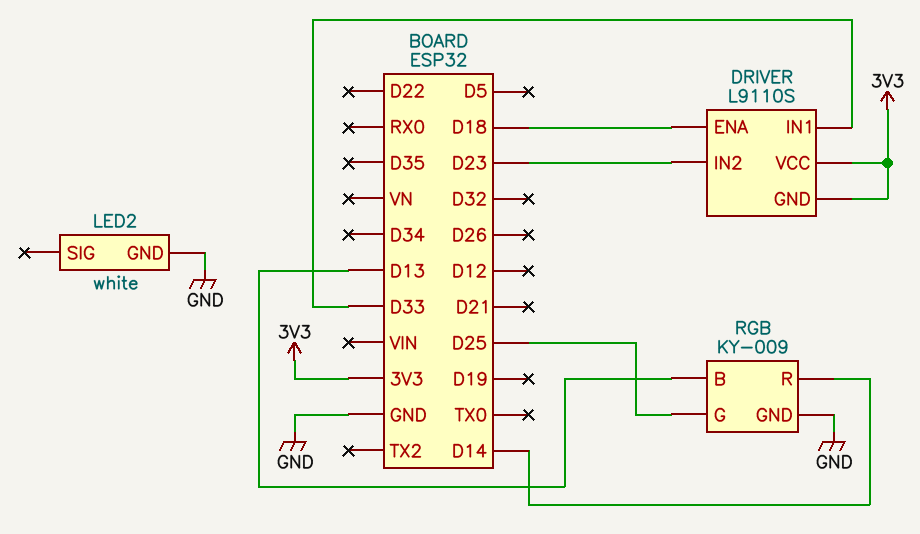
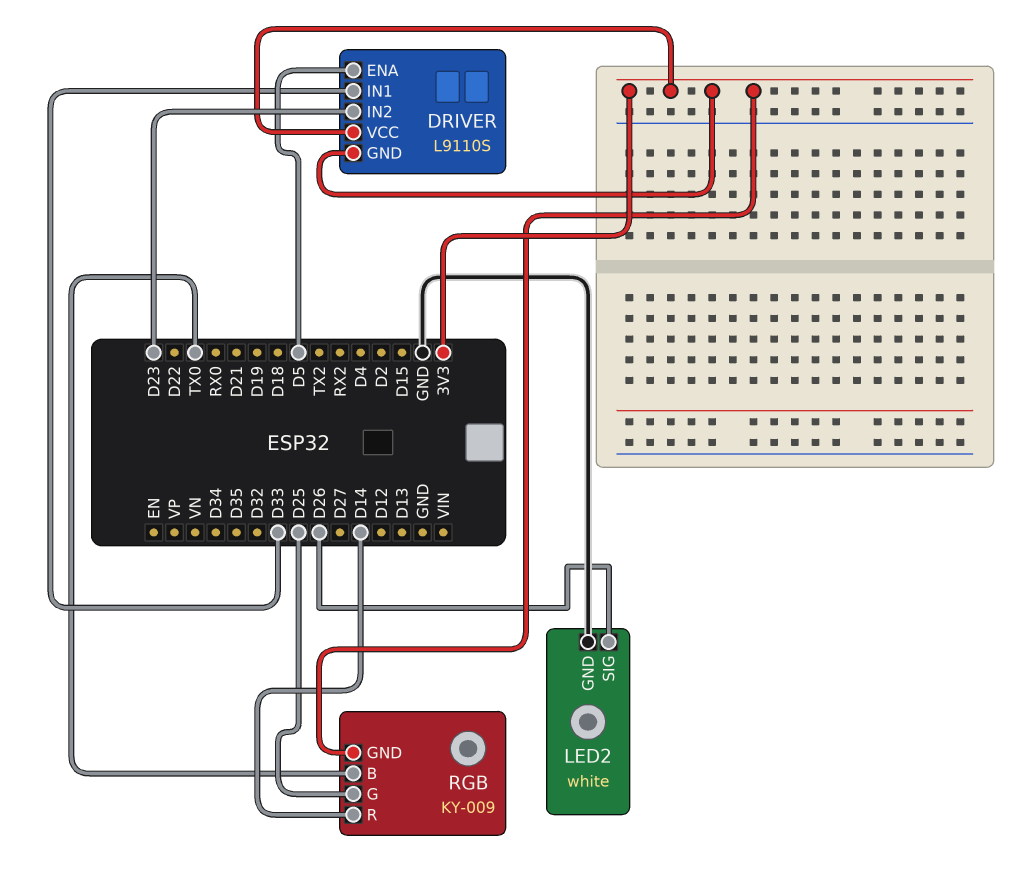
DRIVER pin ENA: D18 -> D5
LED2 pin SIG: none -> D26
RGB pin B: D13 -> TX0
RGB pin GND: GND -> 3V3

